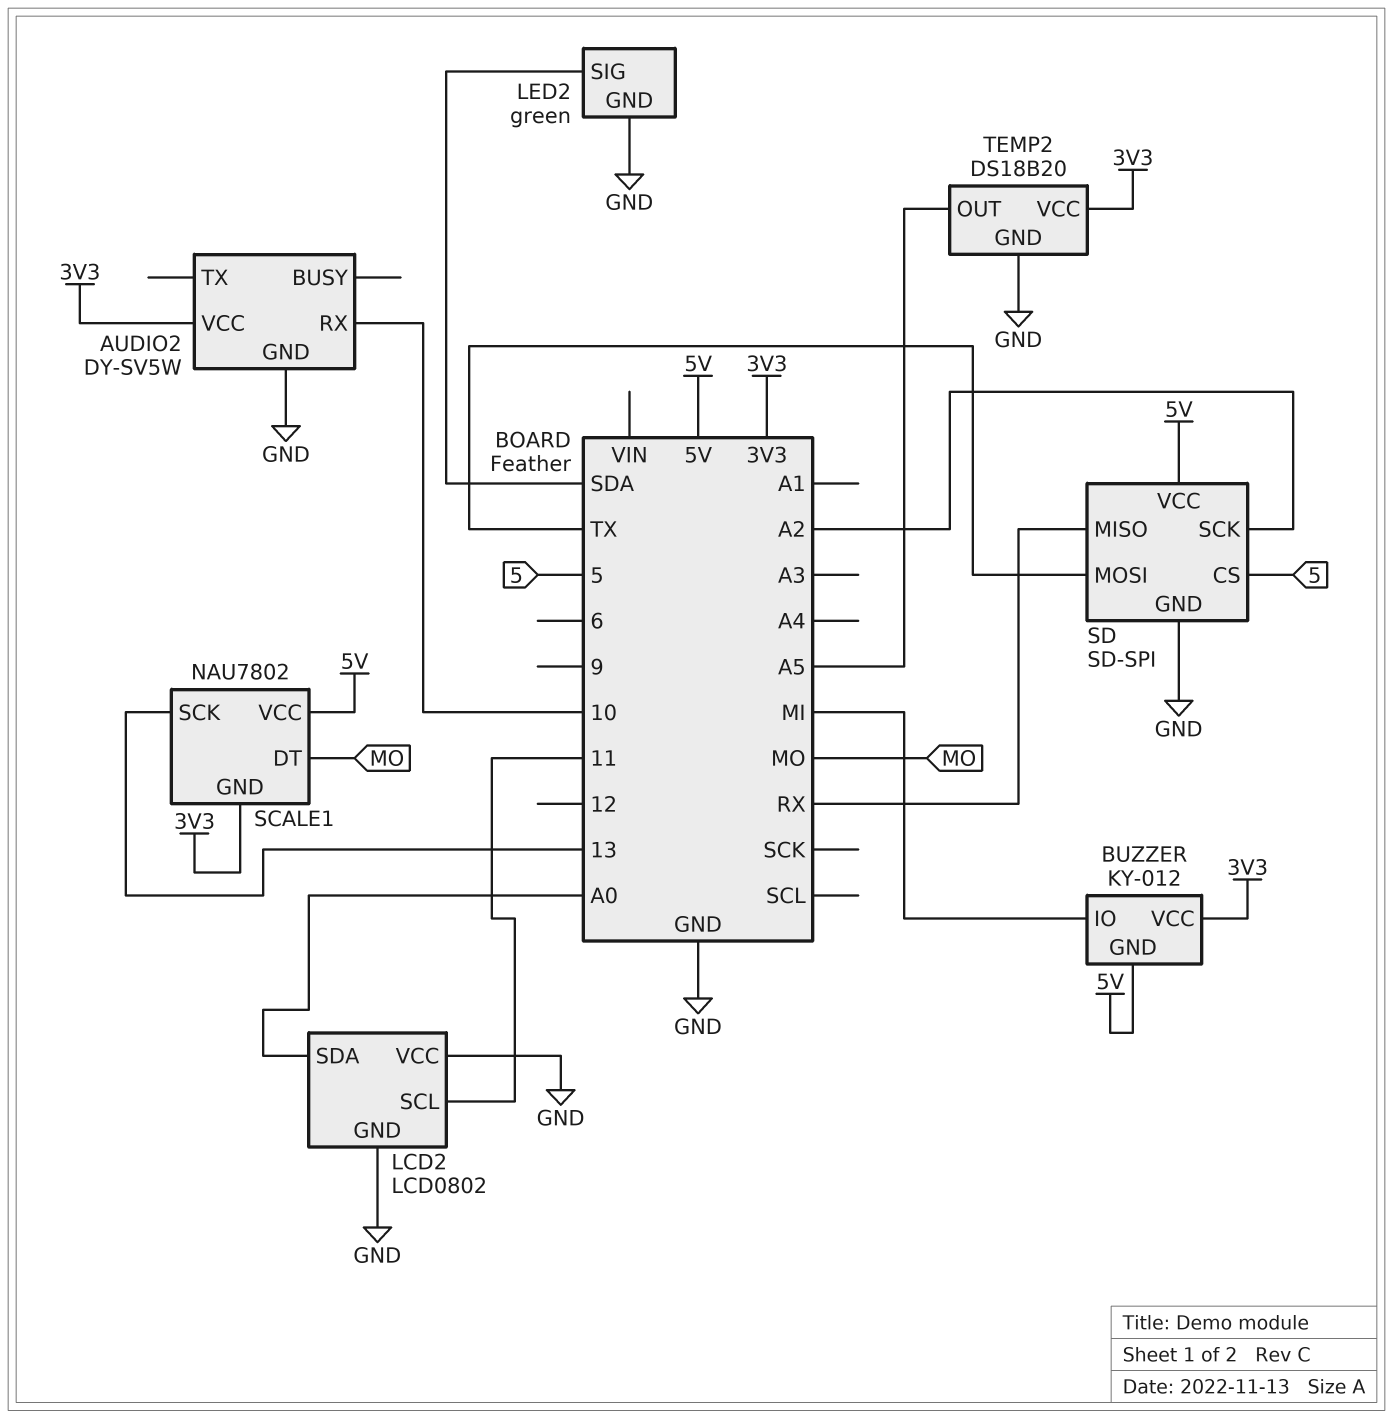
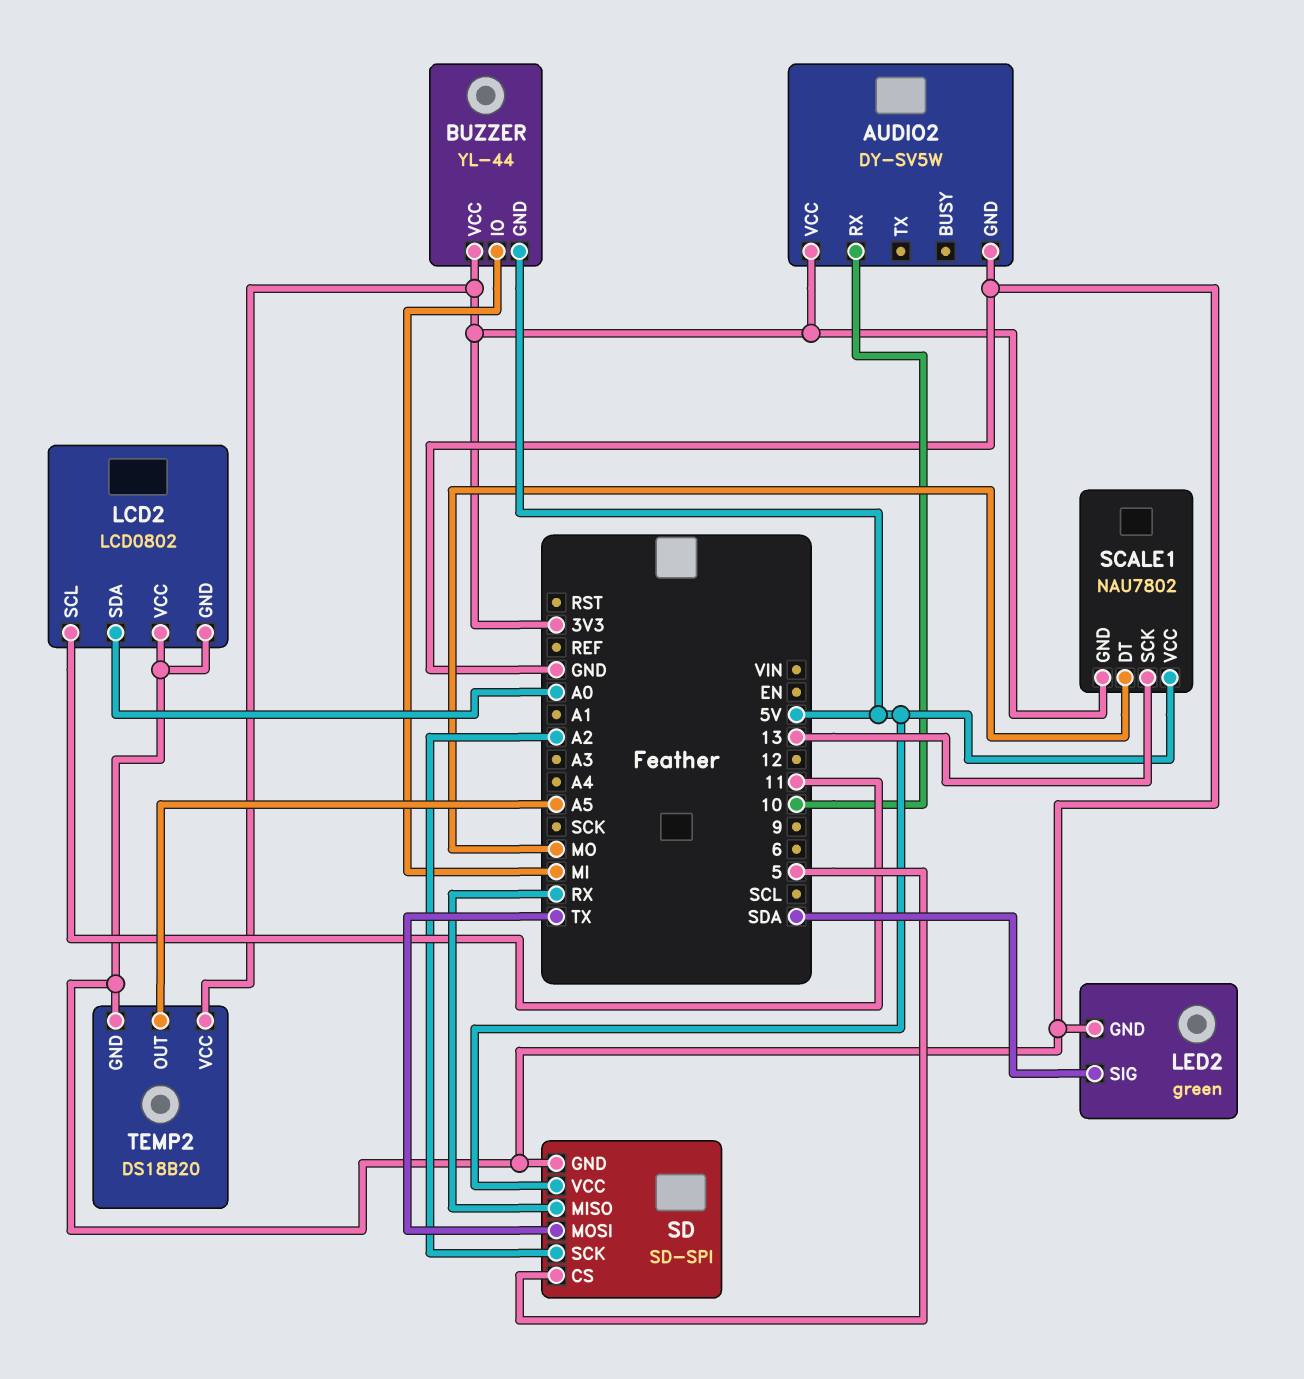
BUZZER: KY-012 -> YL-44

